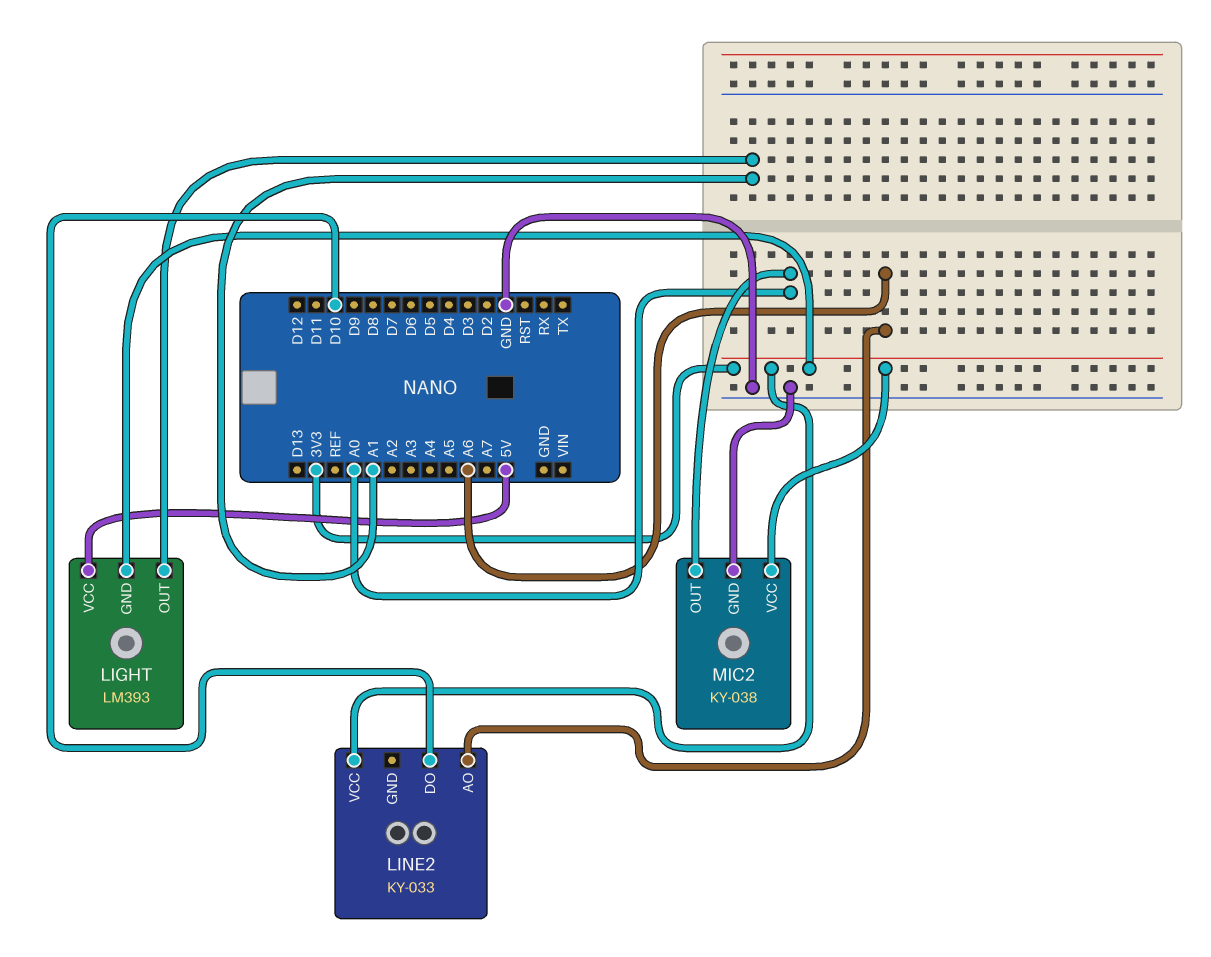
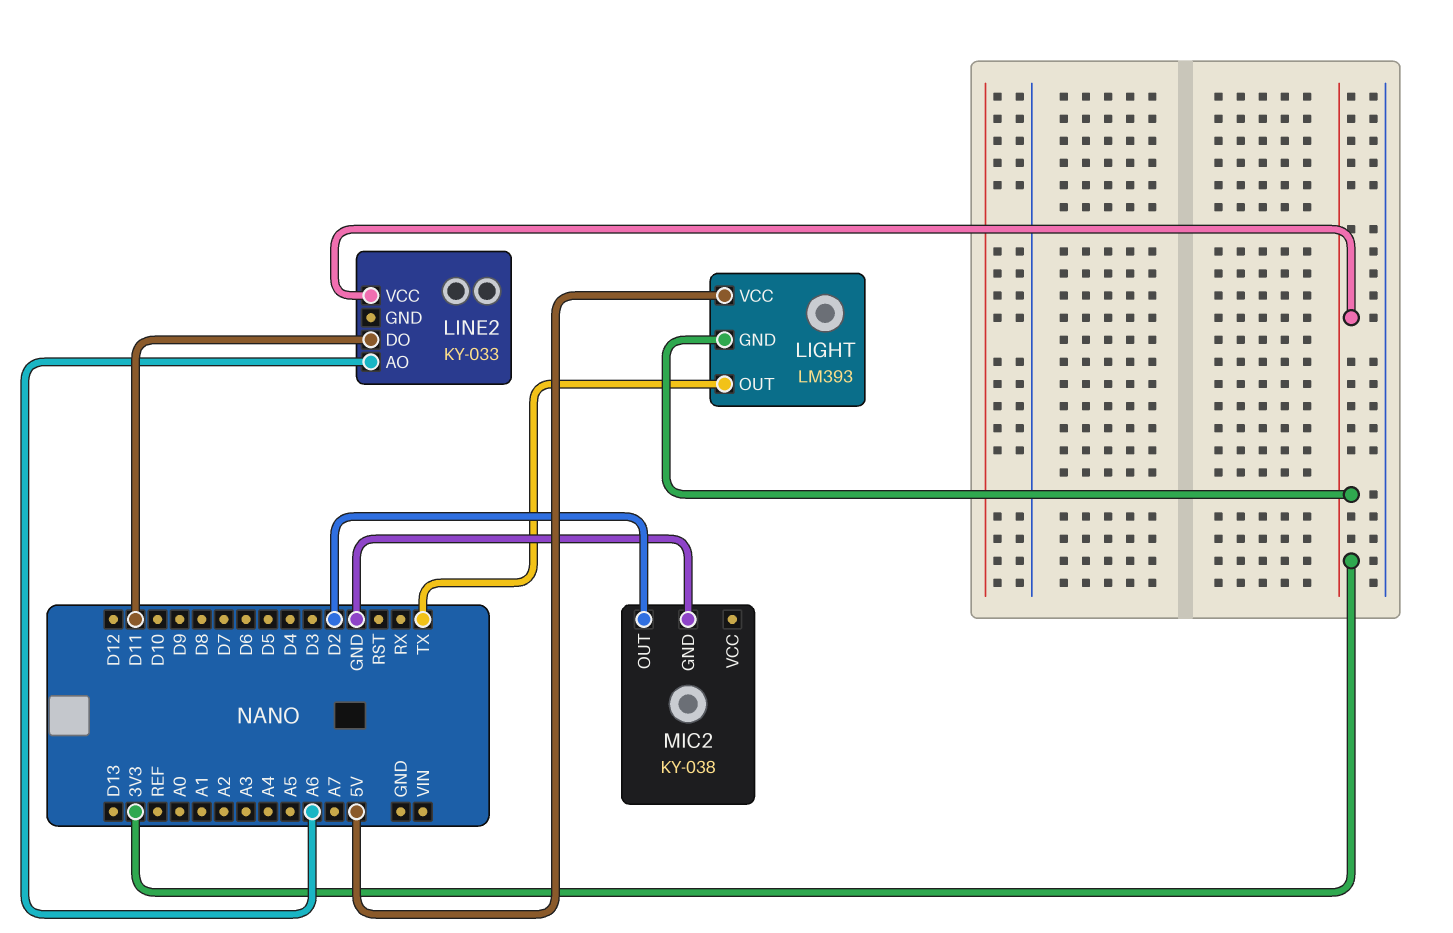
LIGHT pin OUT: A1 -> TX
LINE2 pin DO: D10 -> D11
MIC2 pin OUT: A0 -> D2
MIC2 pin VCC: 3V3 -> none

